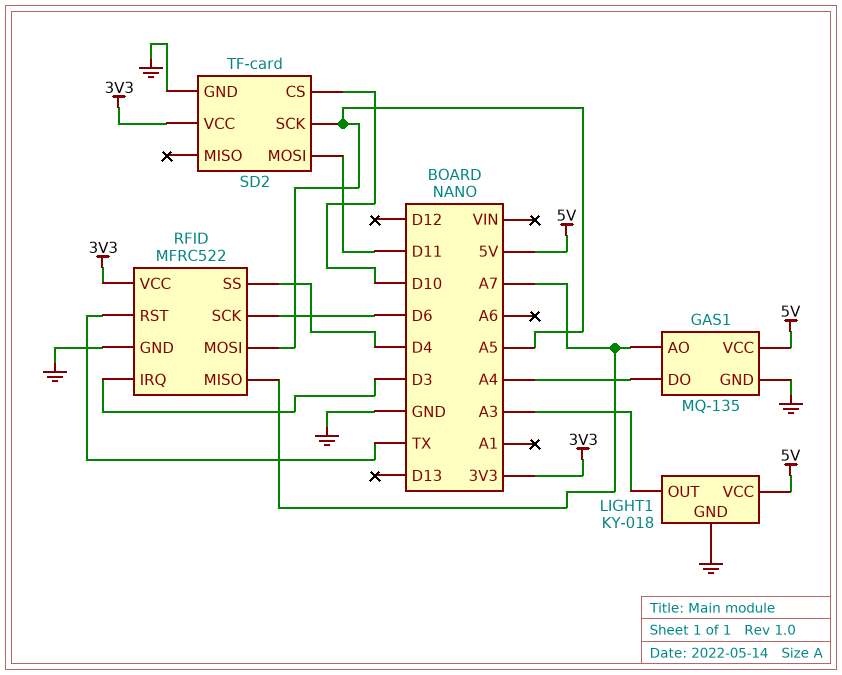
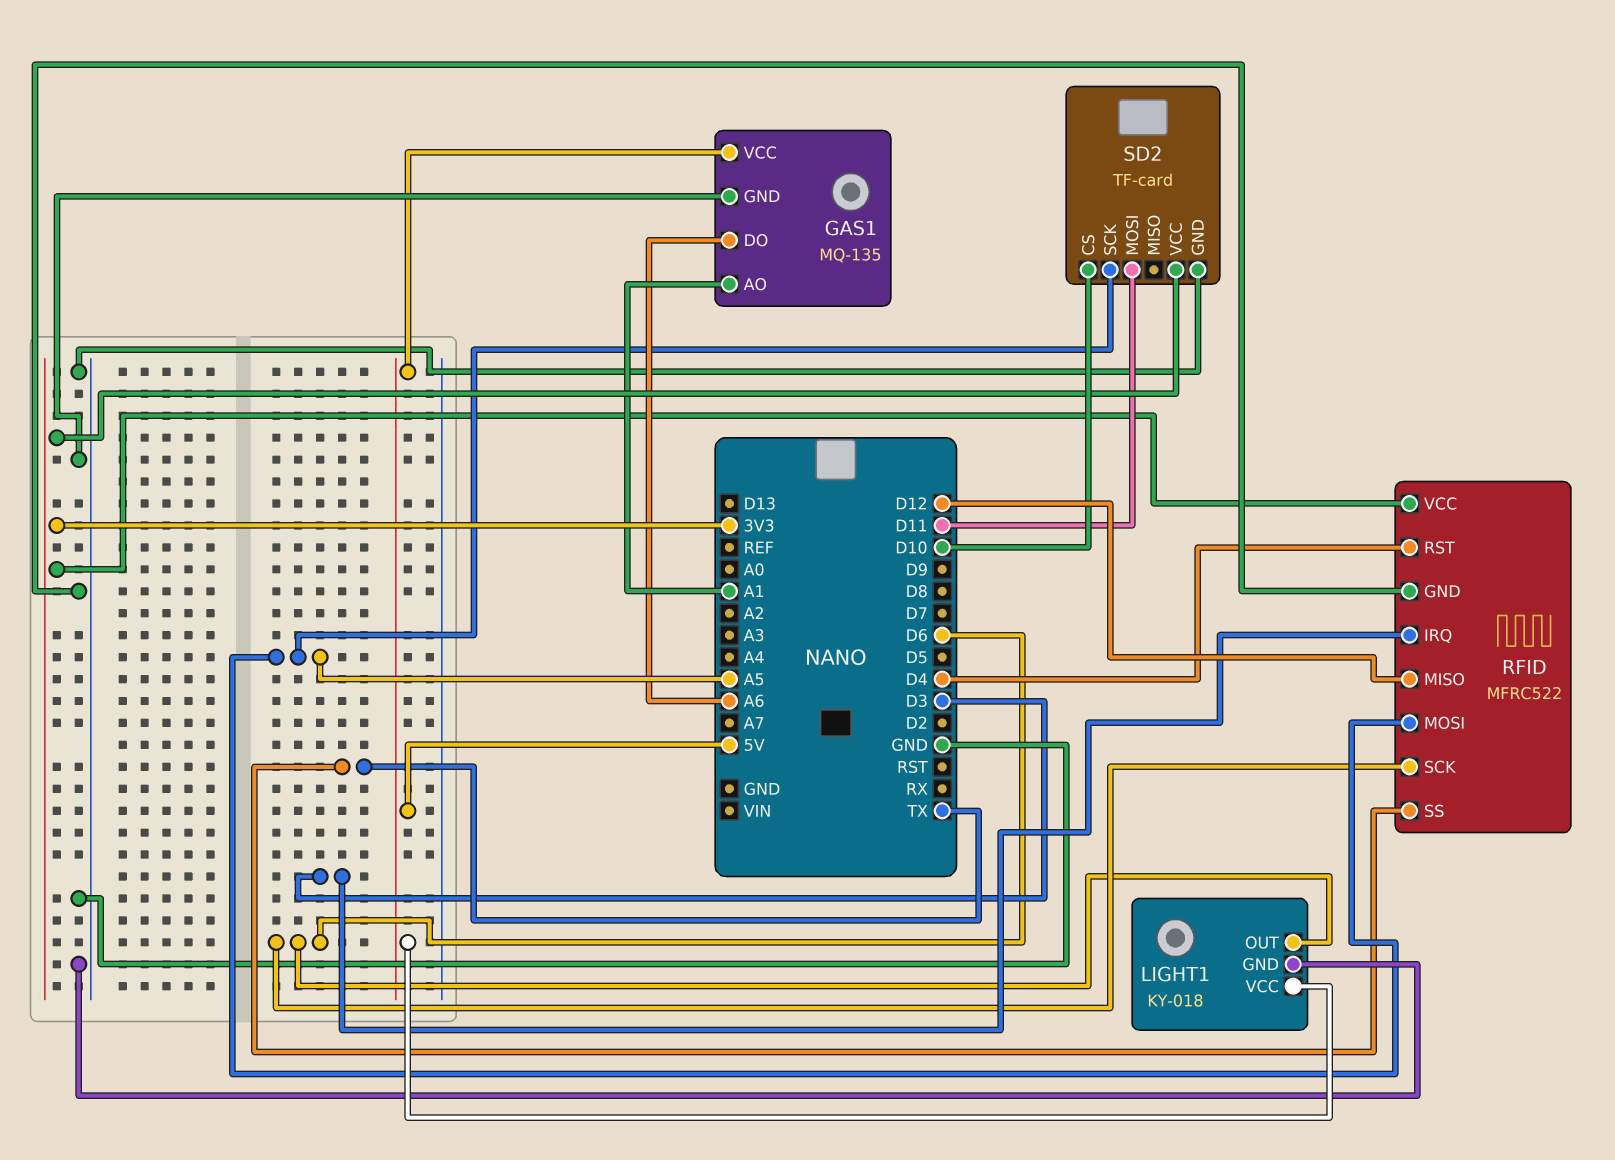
GAS1 pin AO: A7 -> A1
GAS1 pin DO: A4 -> A6
LIGHT1 pin OUT: A3 -> D6
RFID pin MISO: A7 -> D12
RFID pin RST: TX -> D4
RFID pin SS: D4 -> TX

